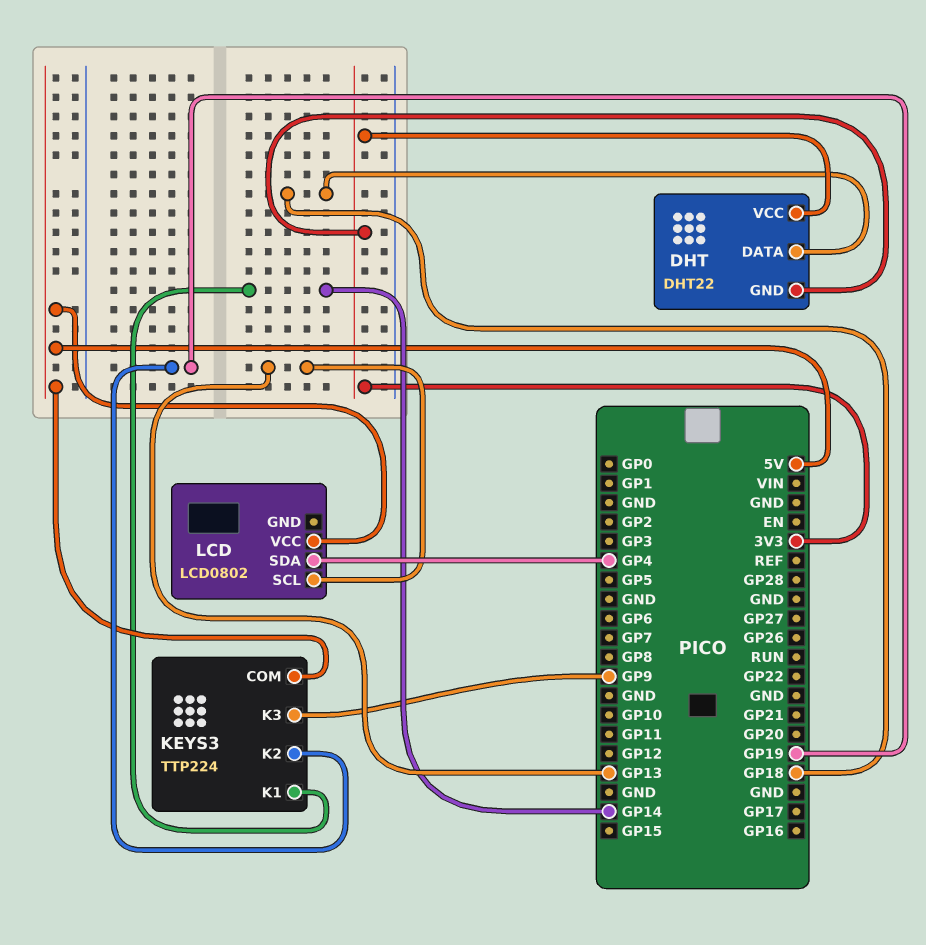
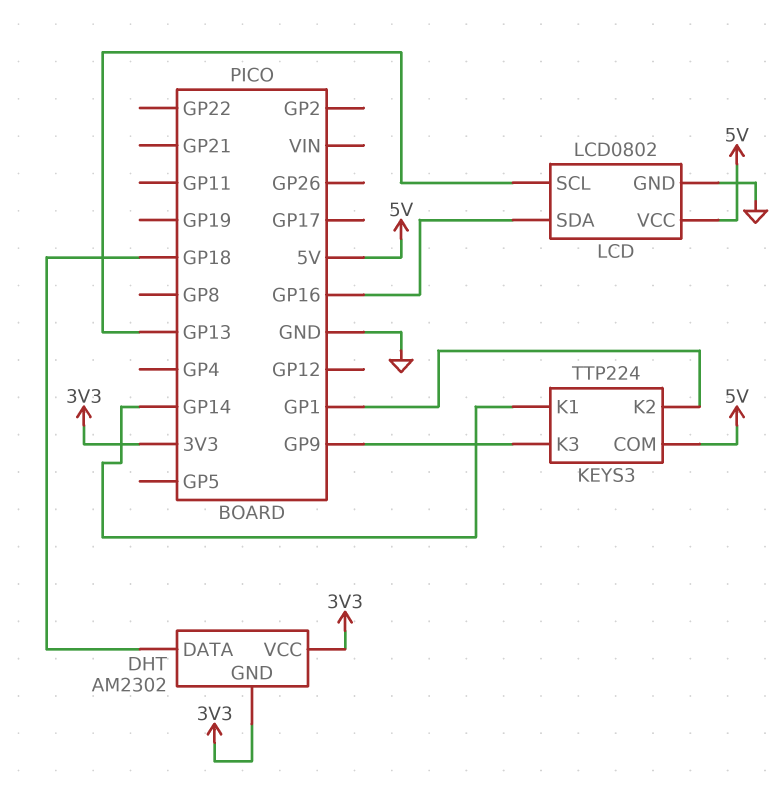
DHT: DHT22 -> AM2302
KEYS3 pin K2: GP19 -> GP1
LCD pin GND: none -> GND
LCD pin SDA: GP4 -> GP16

